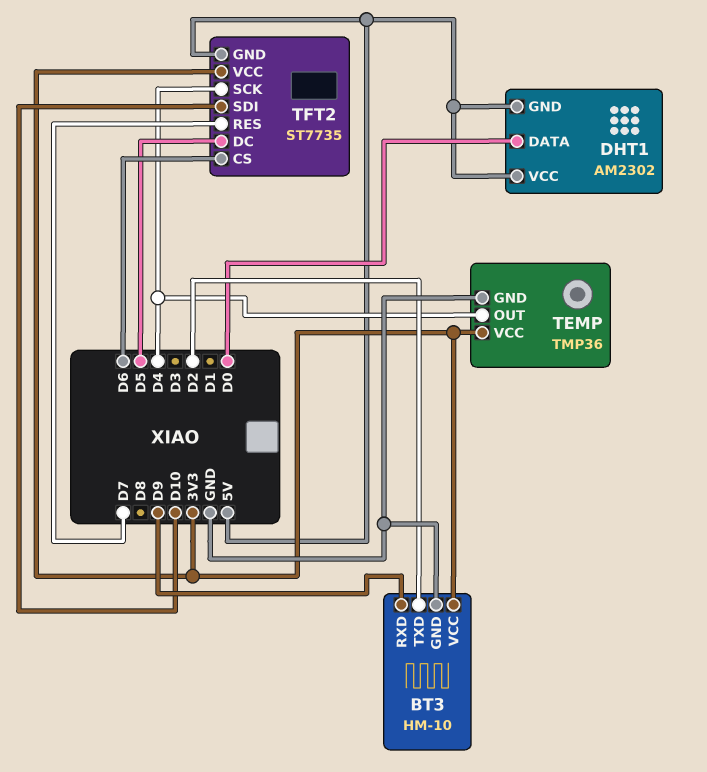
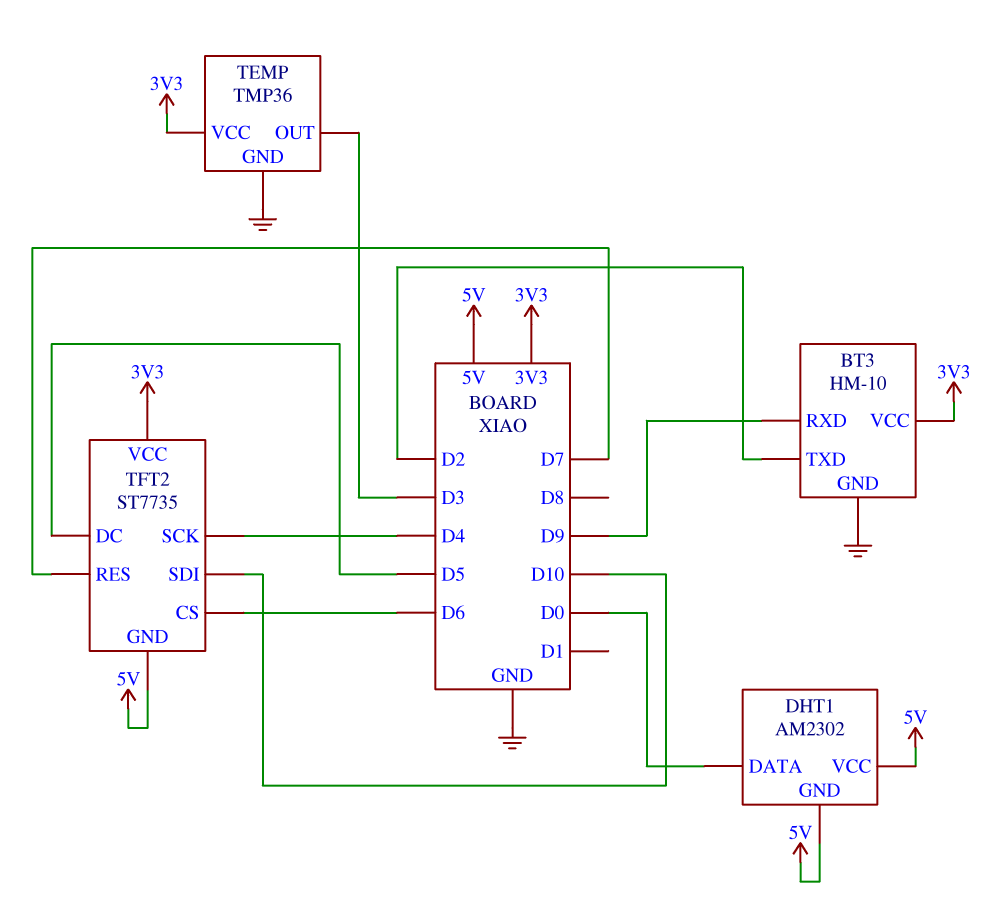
TEMP pin OUT: D4 -> D3

